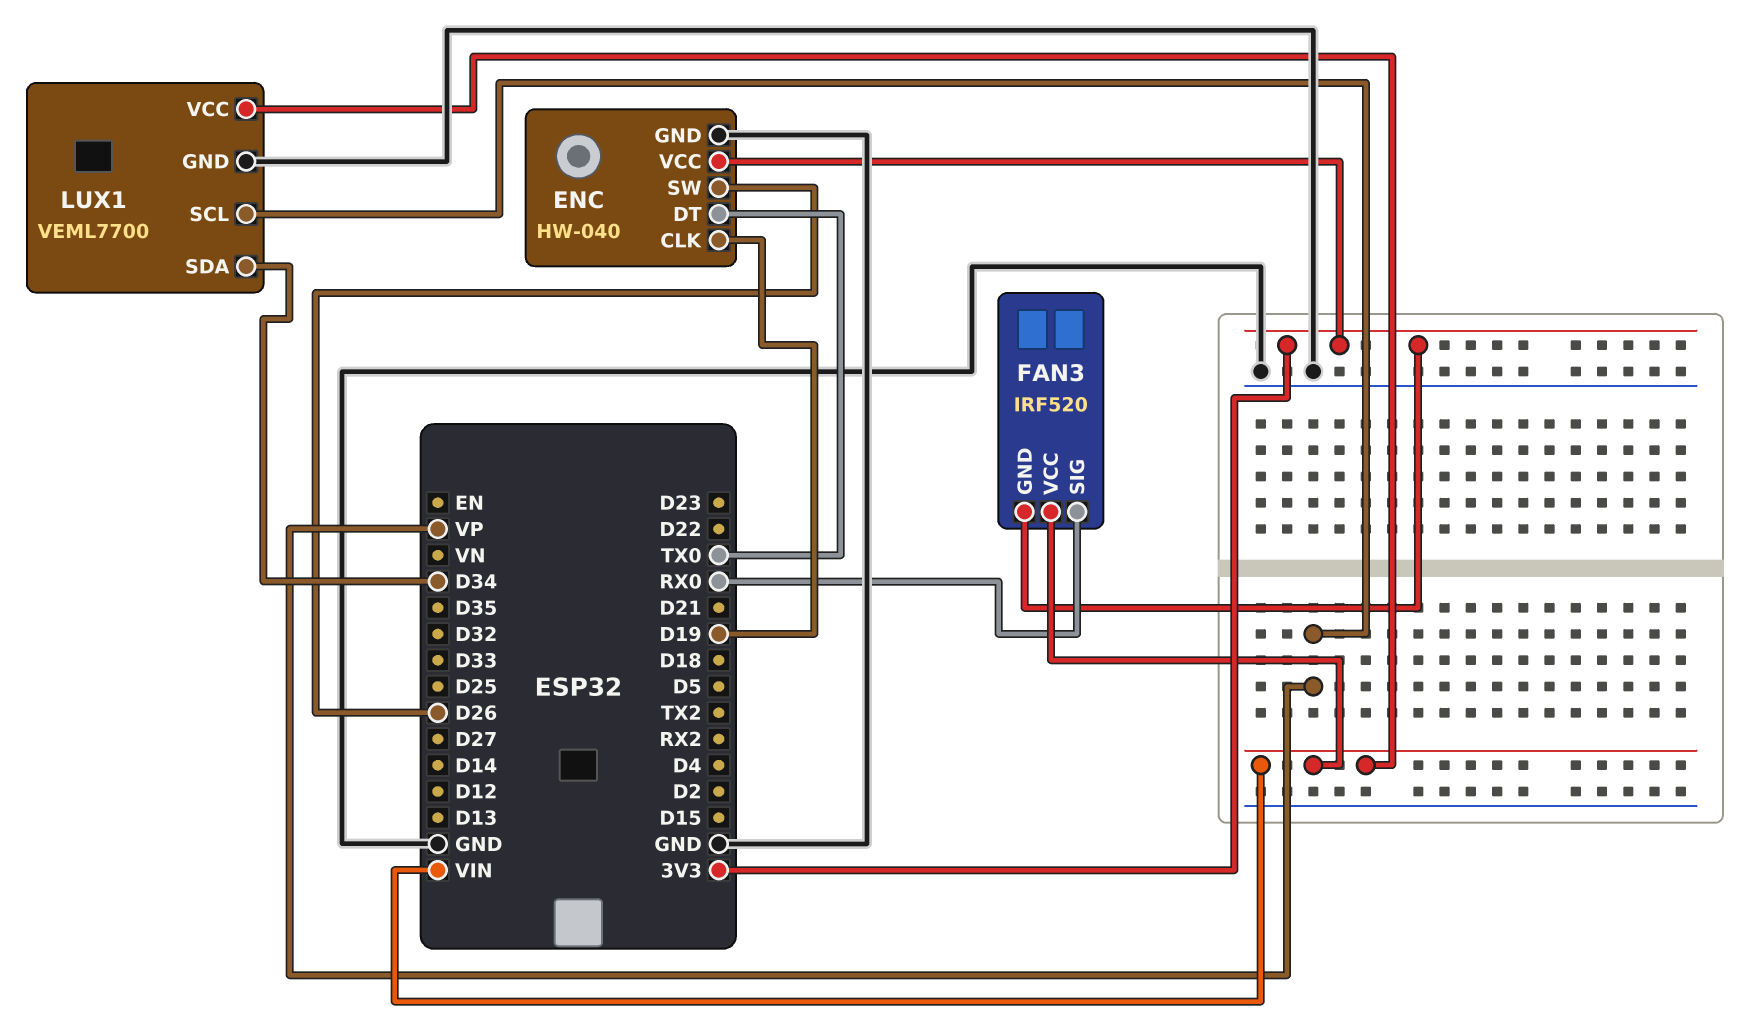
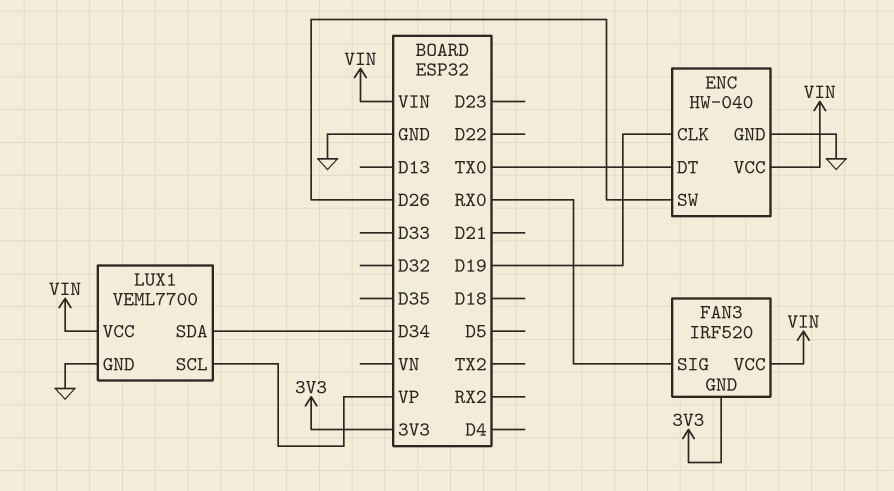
ENC pin VCC: 3V3 -> VIN

